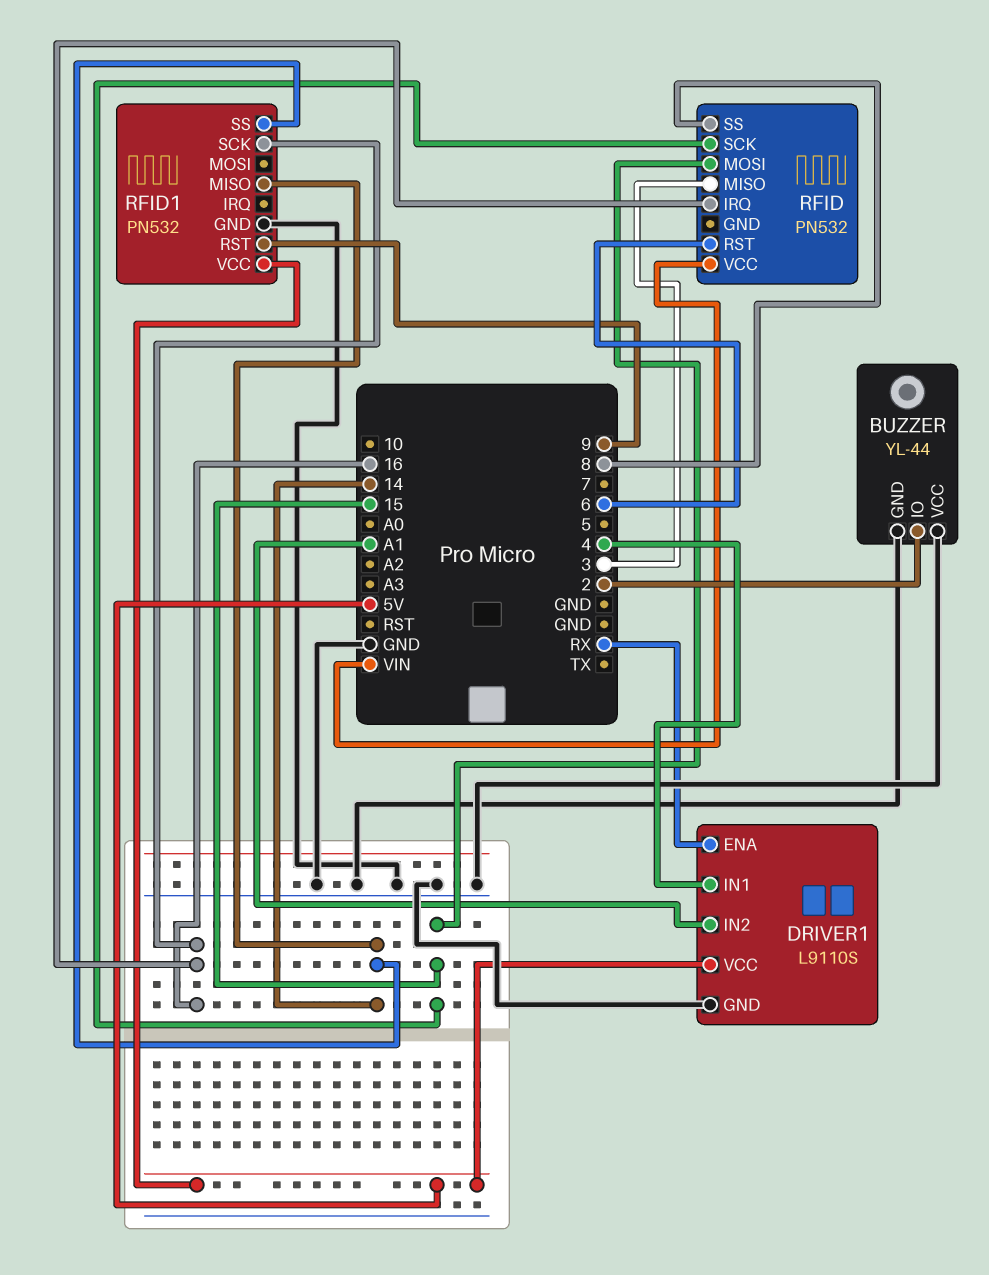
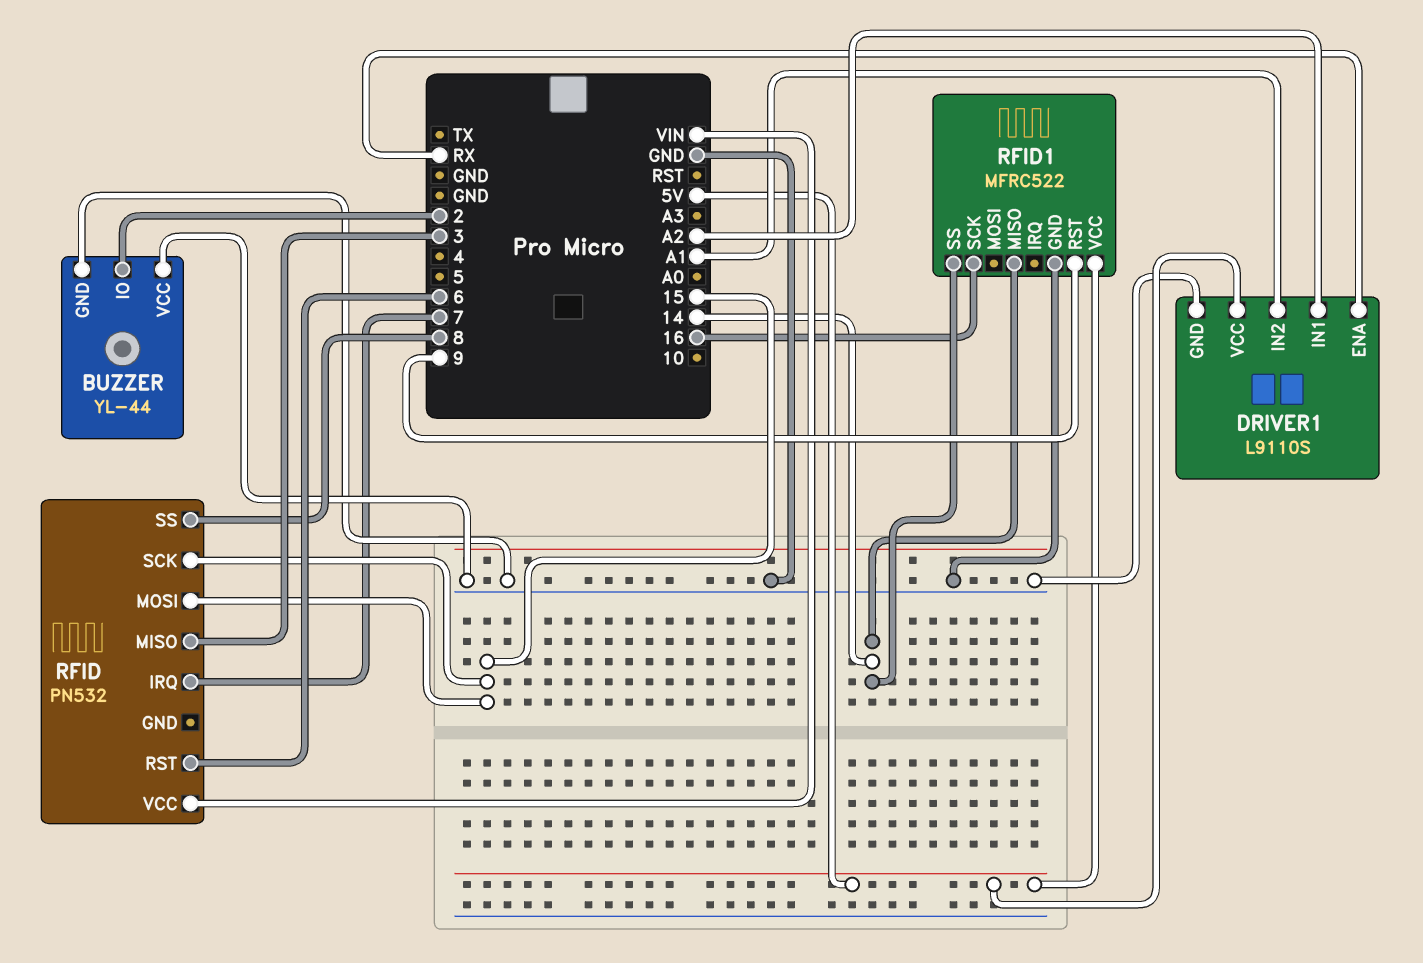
DRIVER1 pin IN1: 4 -> A2
RFID pin IRQ: 16 -> 7
RFID1: PN532 -> MFRC522

